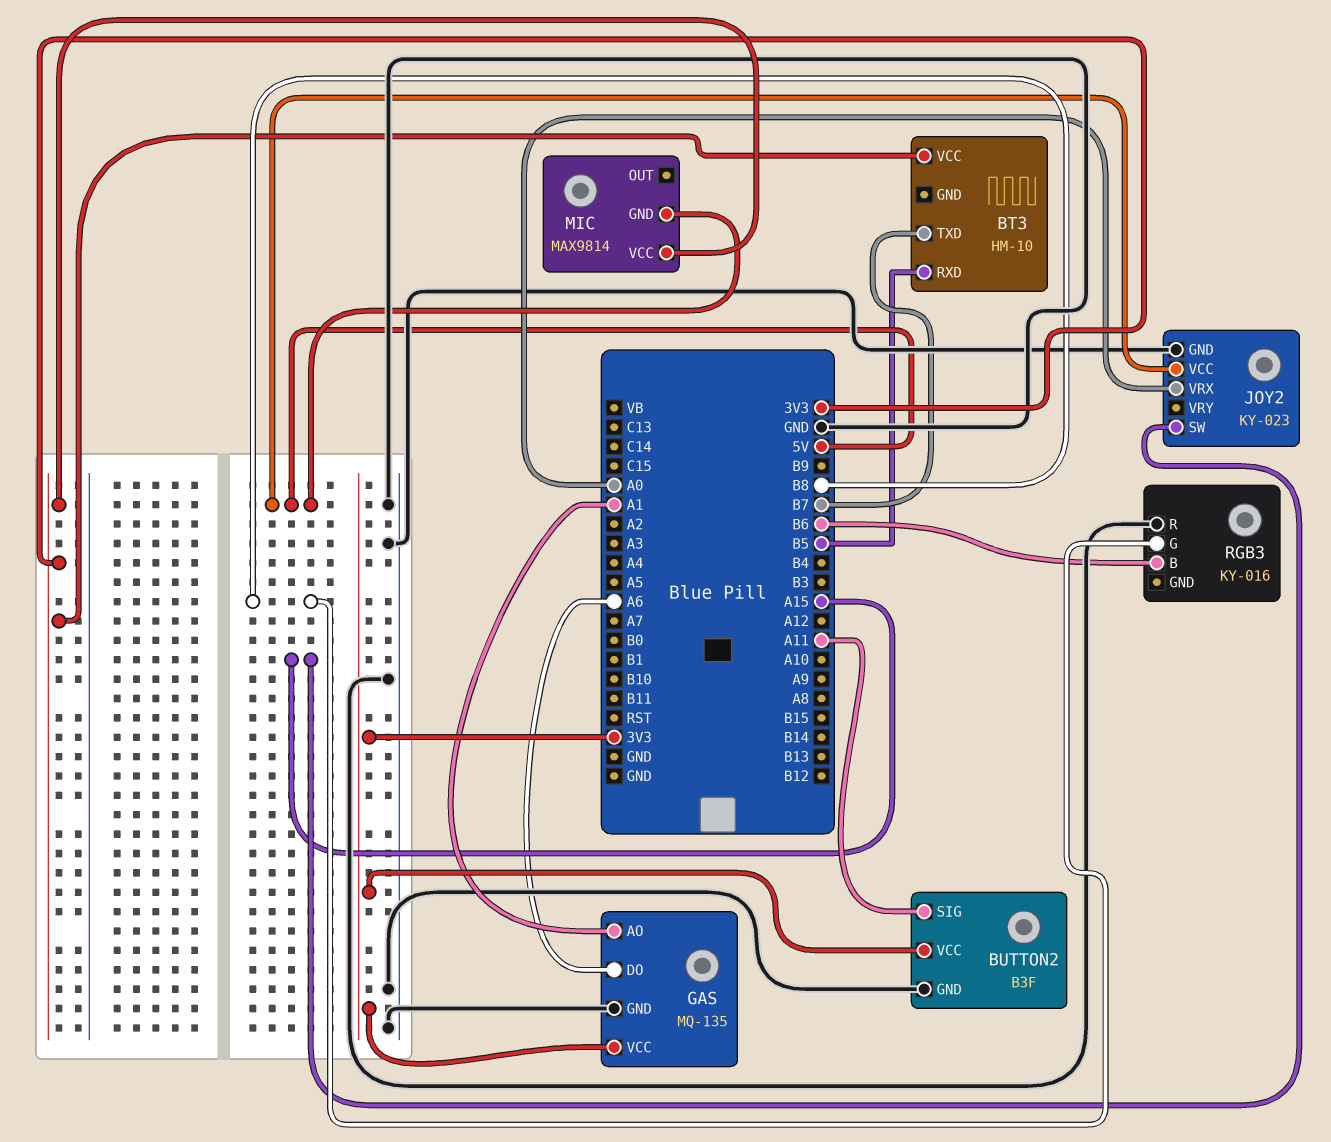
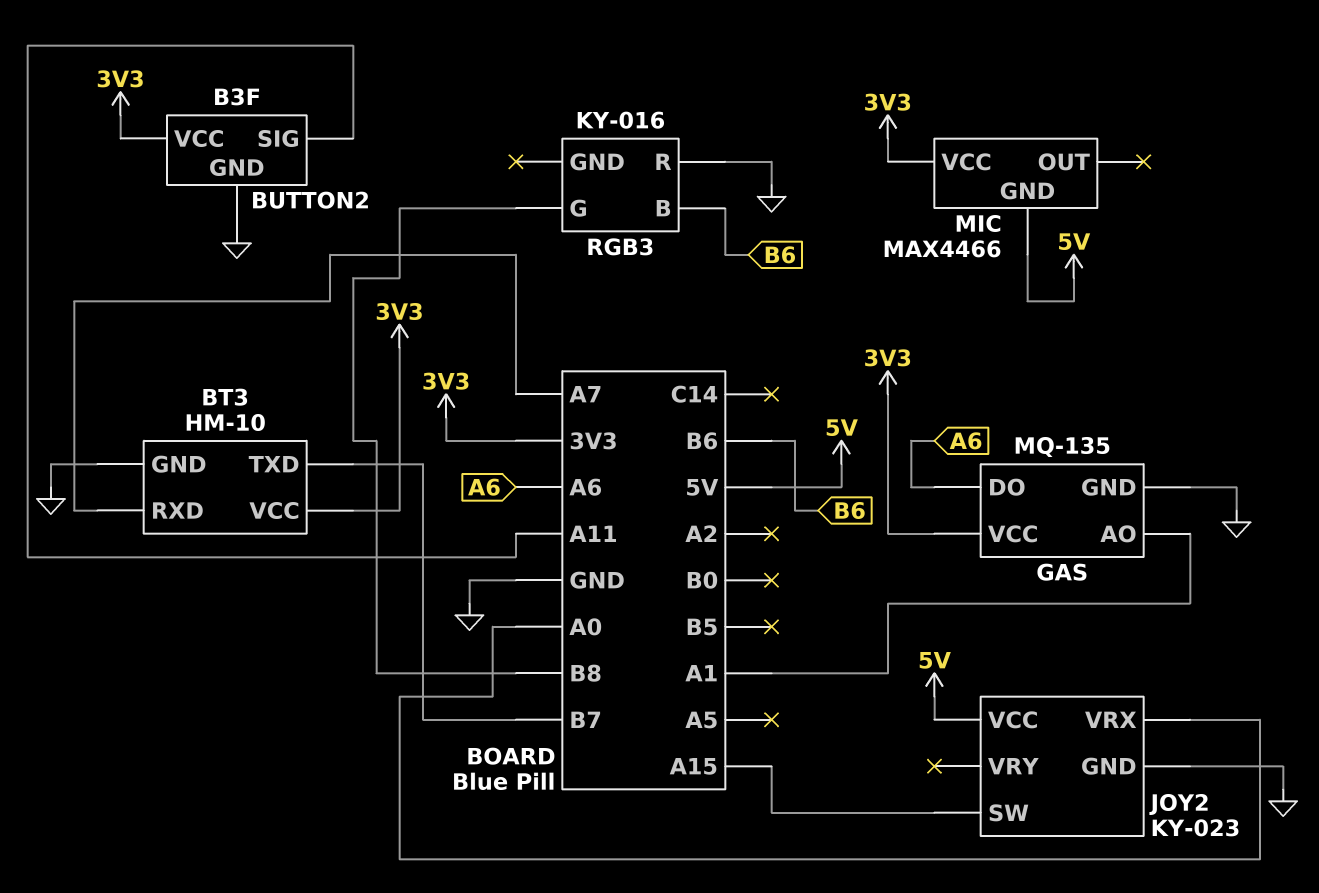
BT3 pin GND: none -> GND
BT3 pin RXD: B5 -> A7
MIC: MAX9814 -> MAX4466

